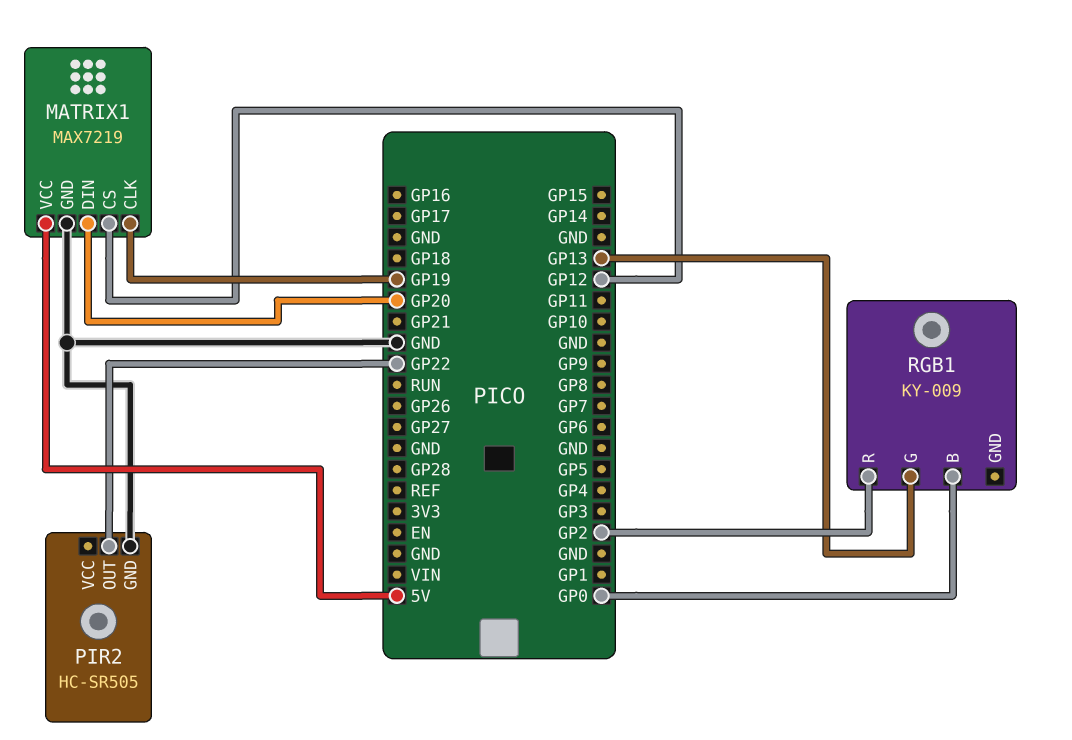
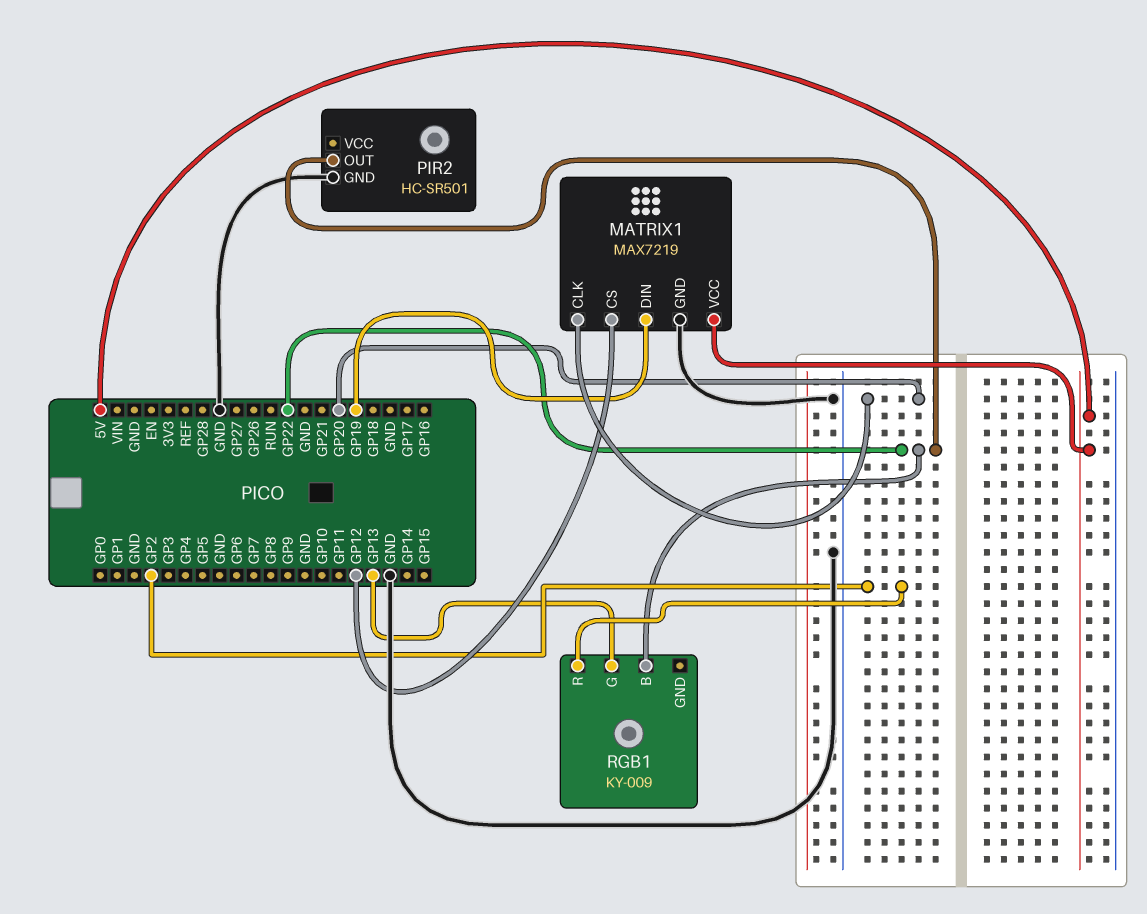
MATRIX1 pin CLK: GP19 -> GP20
MATRIX1 pin DIN: GP20 -> GP19
PIR2: HC-SR505 -> HC-SR501
RGB1 pin B: GP0 -> GP22

